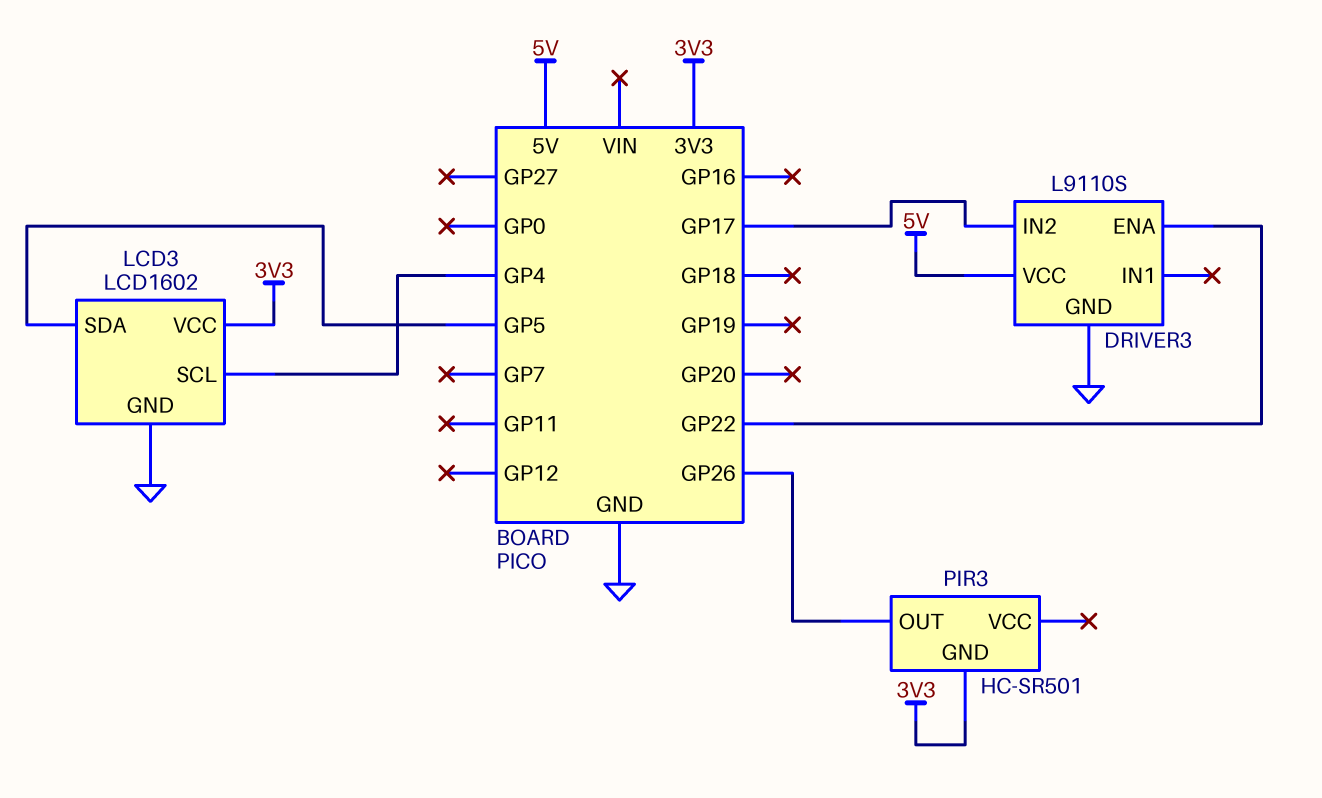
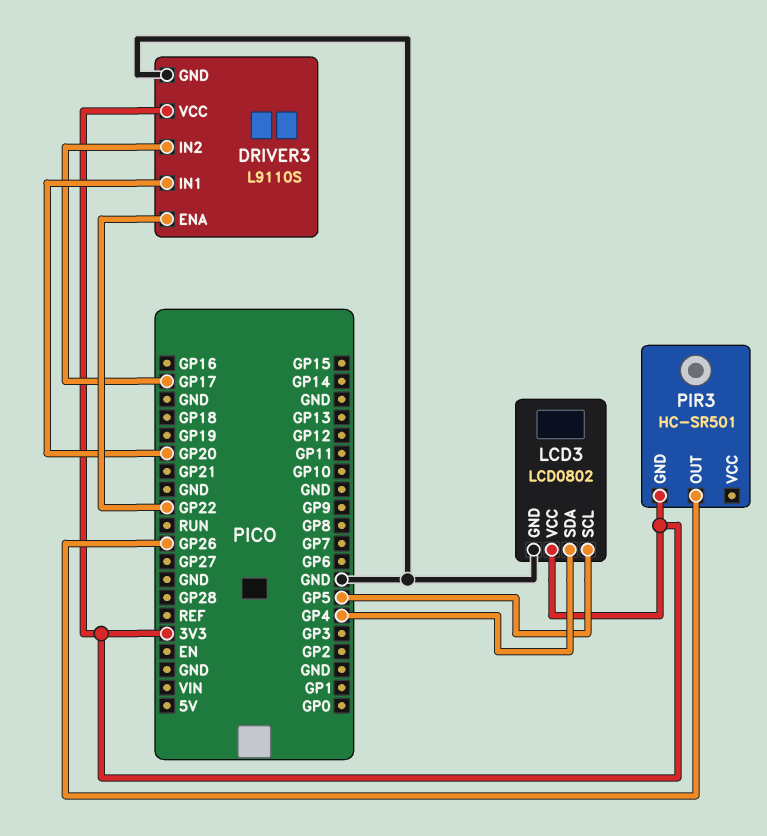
DRIVER3 pin IN1: none -> GP20
DRIVER3 pin VCC: 5V -> 3V3
LCD3: LCD1602 -> LCD0802
LCD3 pin SCL: GP4 -> GP5
LCD3 pin SDA: GP5 -> GP4

